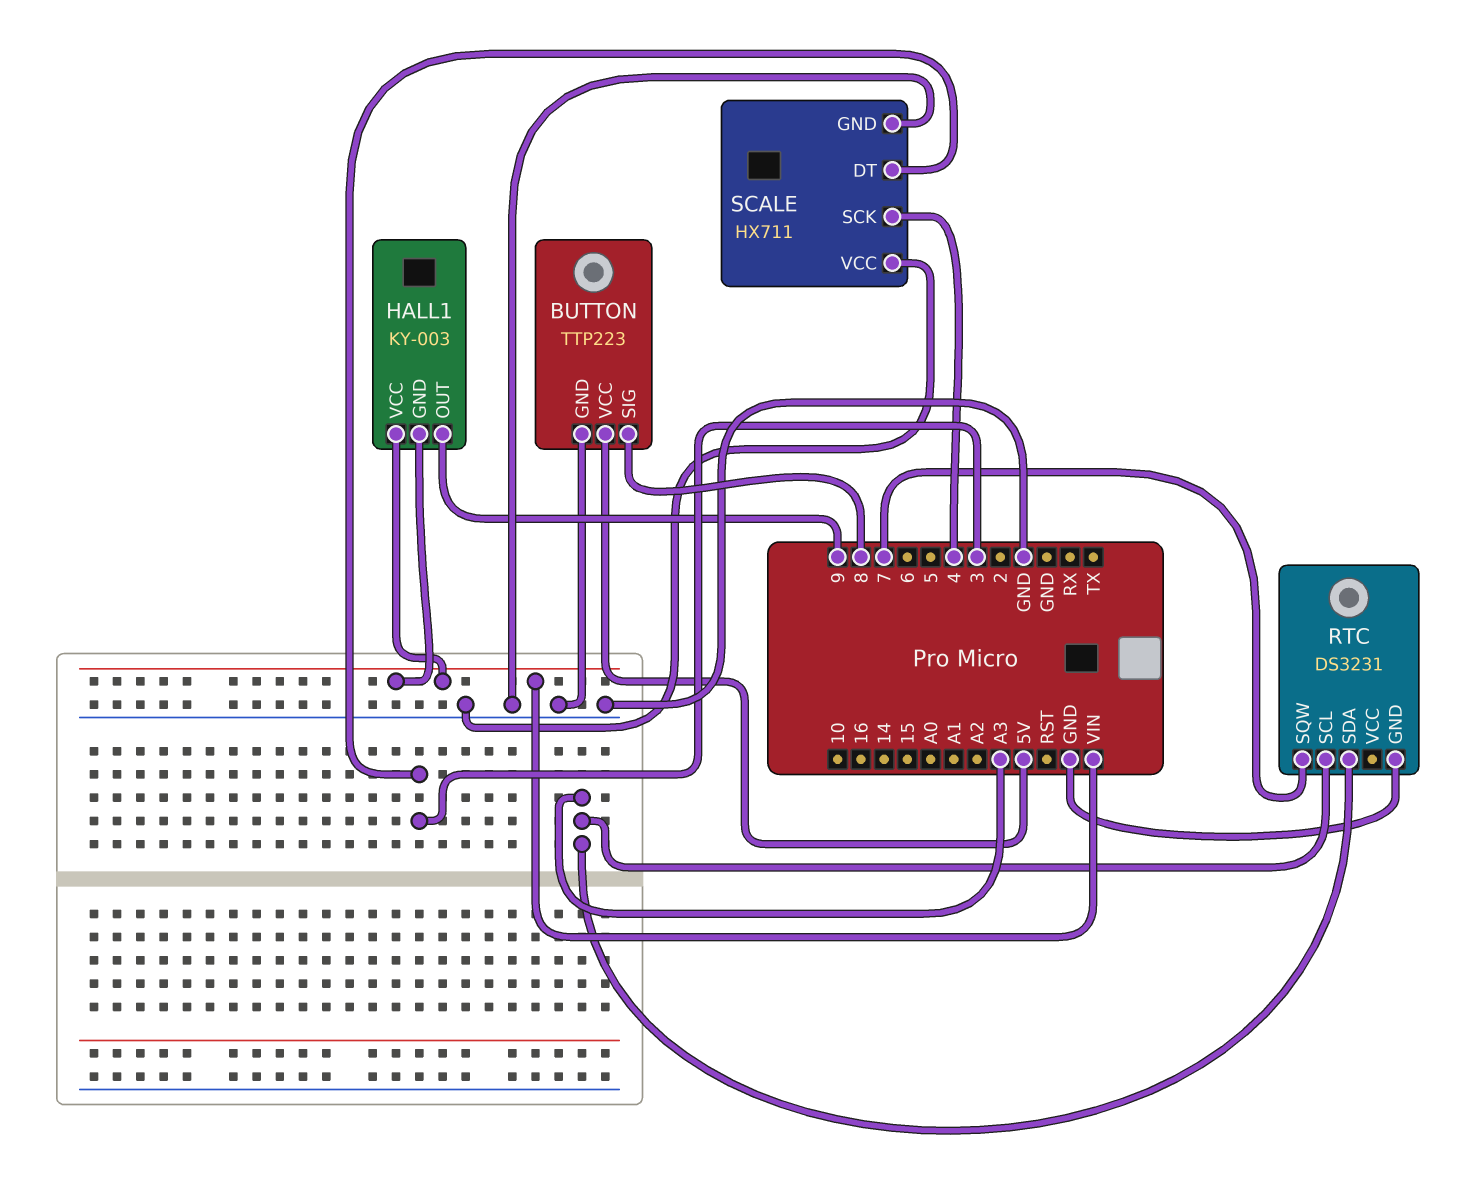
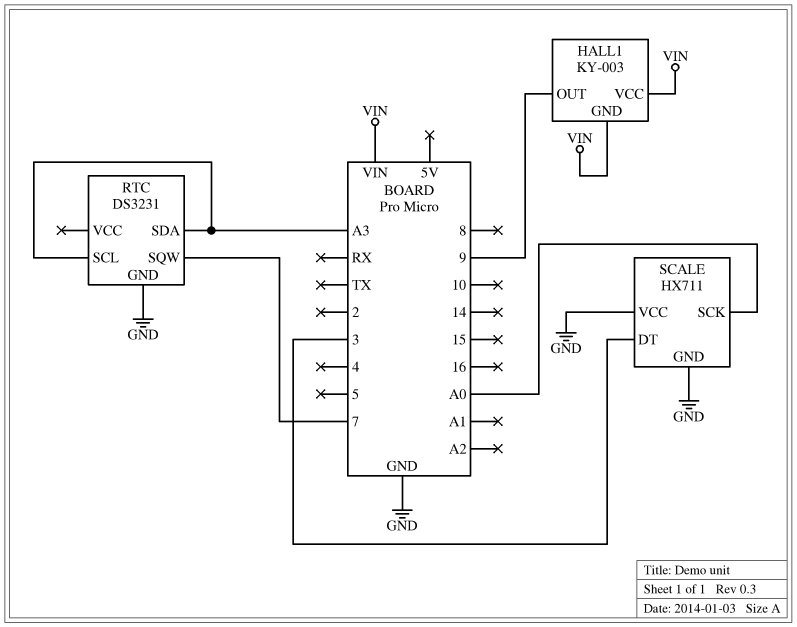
BUTTON: TTP223 -> none
BUTTON pin GND: GND -> none
BUTTON pin SIG: 8 -> none
BUTTON pin VCC: 5V -> none
SCALE pin SCK: 4 -> A0

